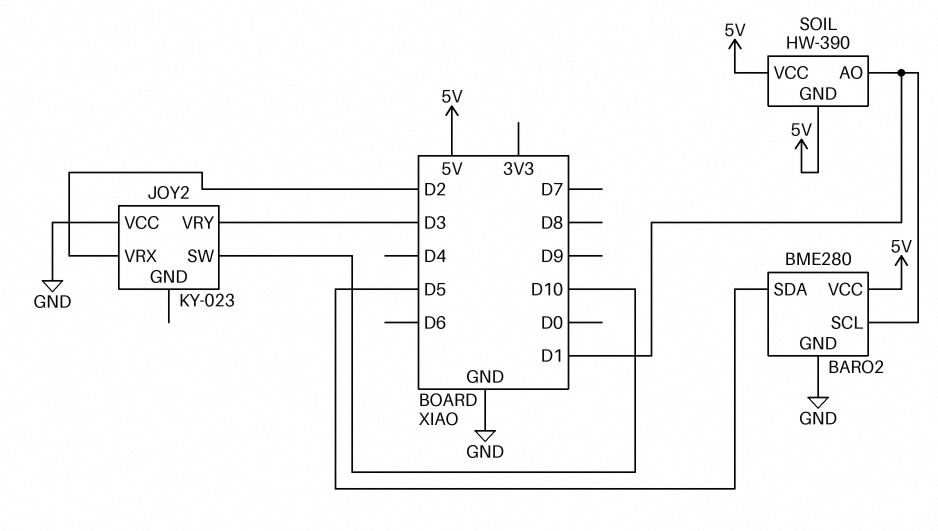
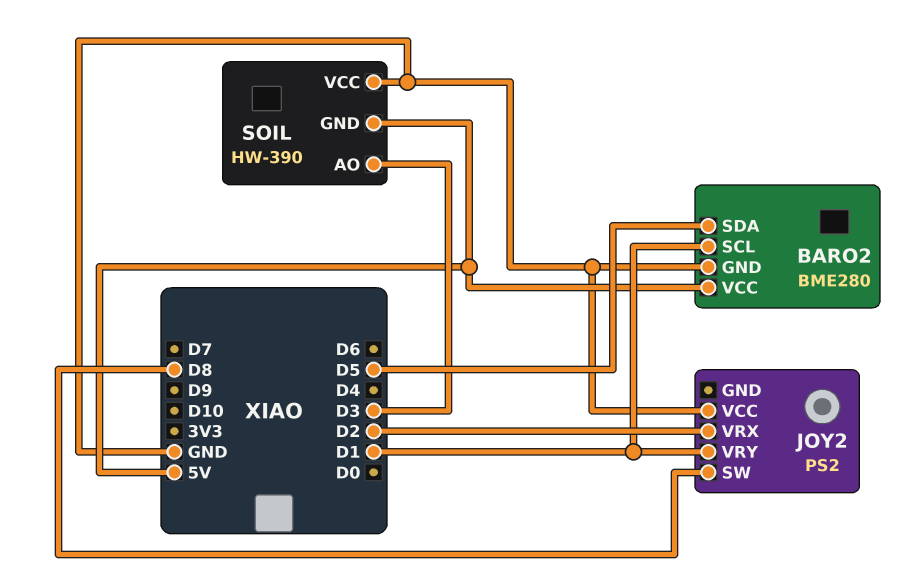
JOY2: KY-023 -> PS2
JOY2 pin SW: D10 -> D8
JOY2 pin VRY: D3 -> D1
SOIL pin AO: D1 -> D3
SOIL pin VCC: 5V -> GND

